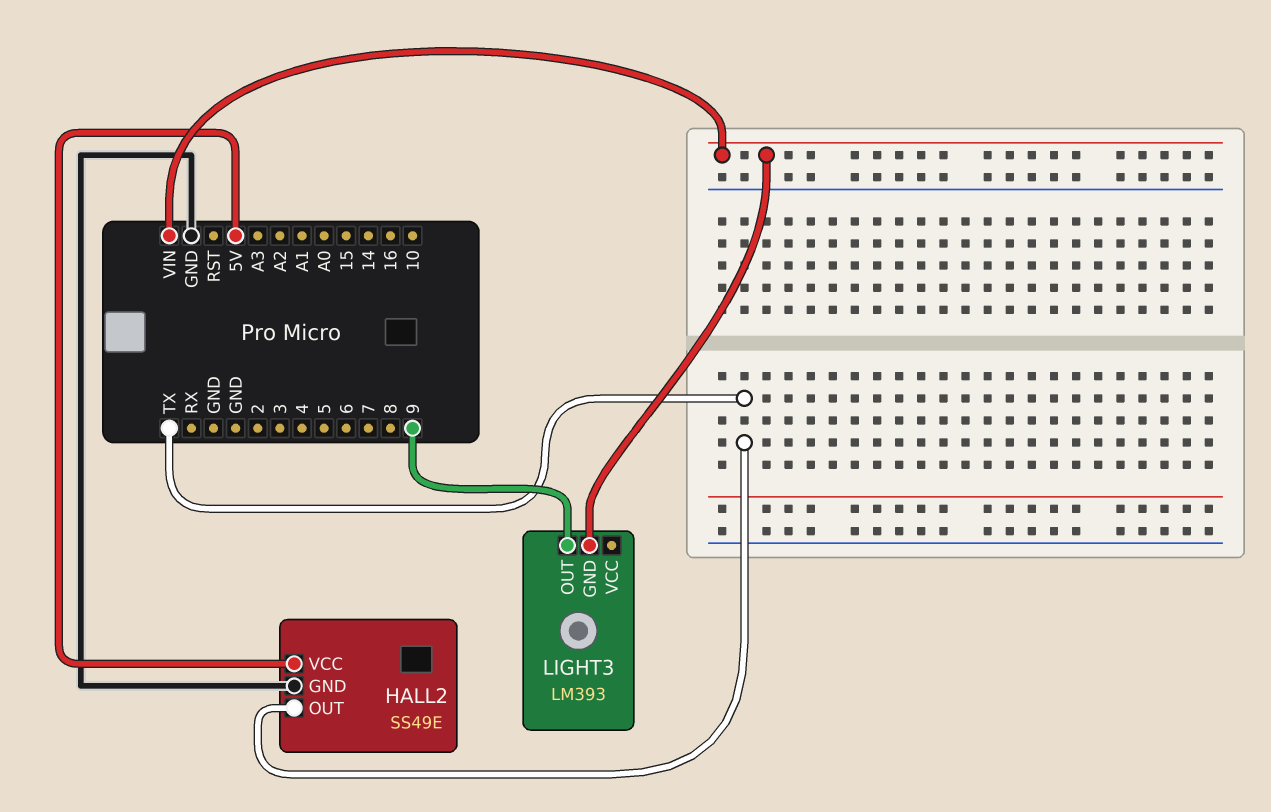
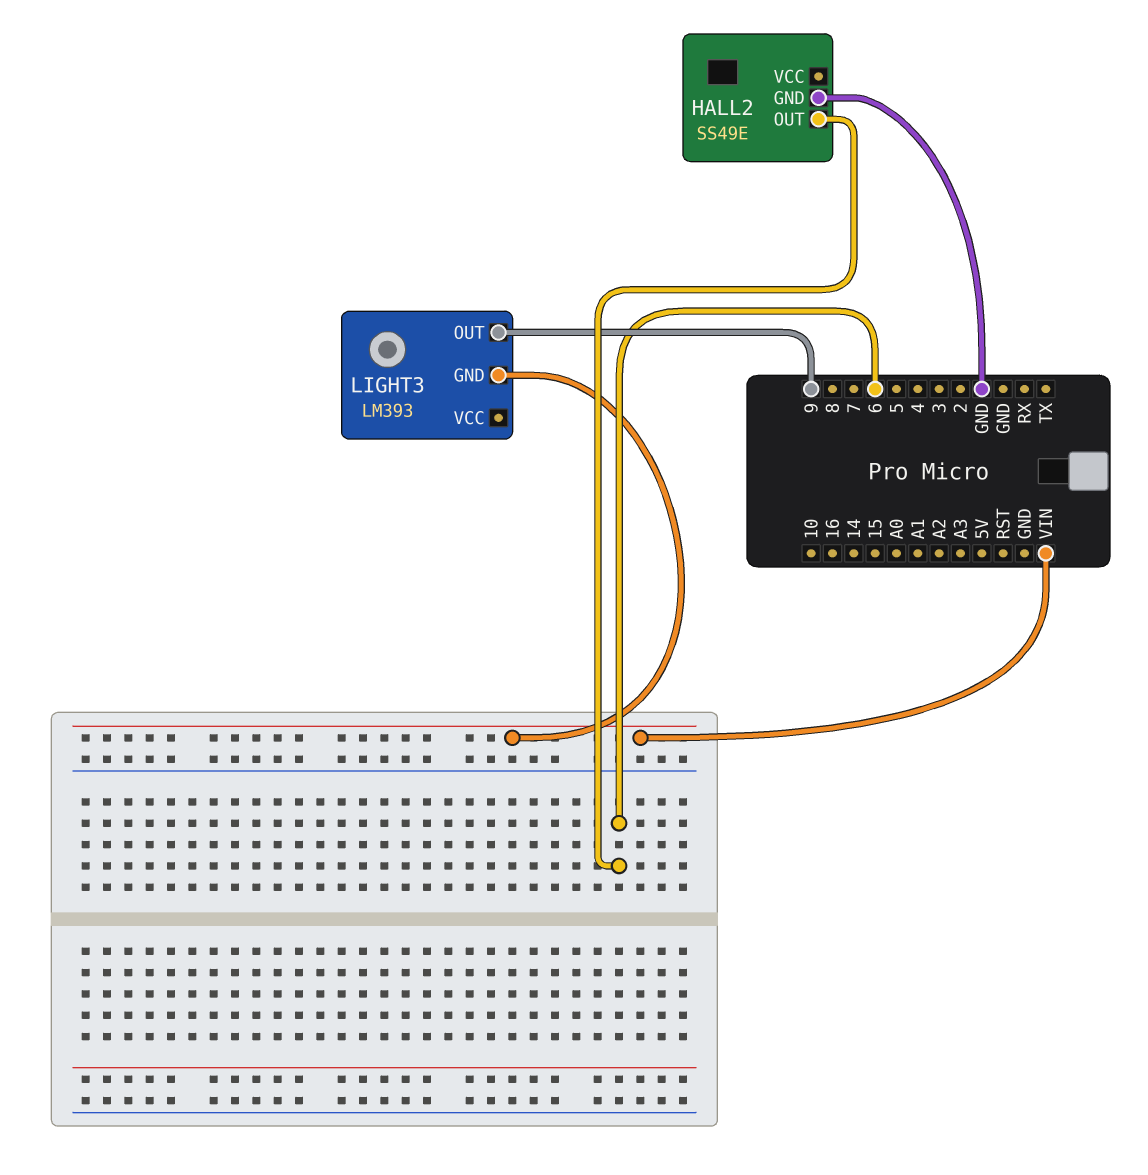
HALL2 pin OUT: TX -> 6
HALL2 pin VCC: 5V -> none

